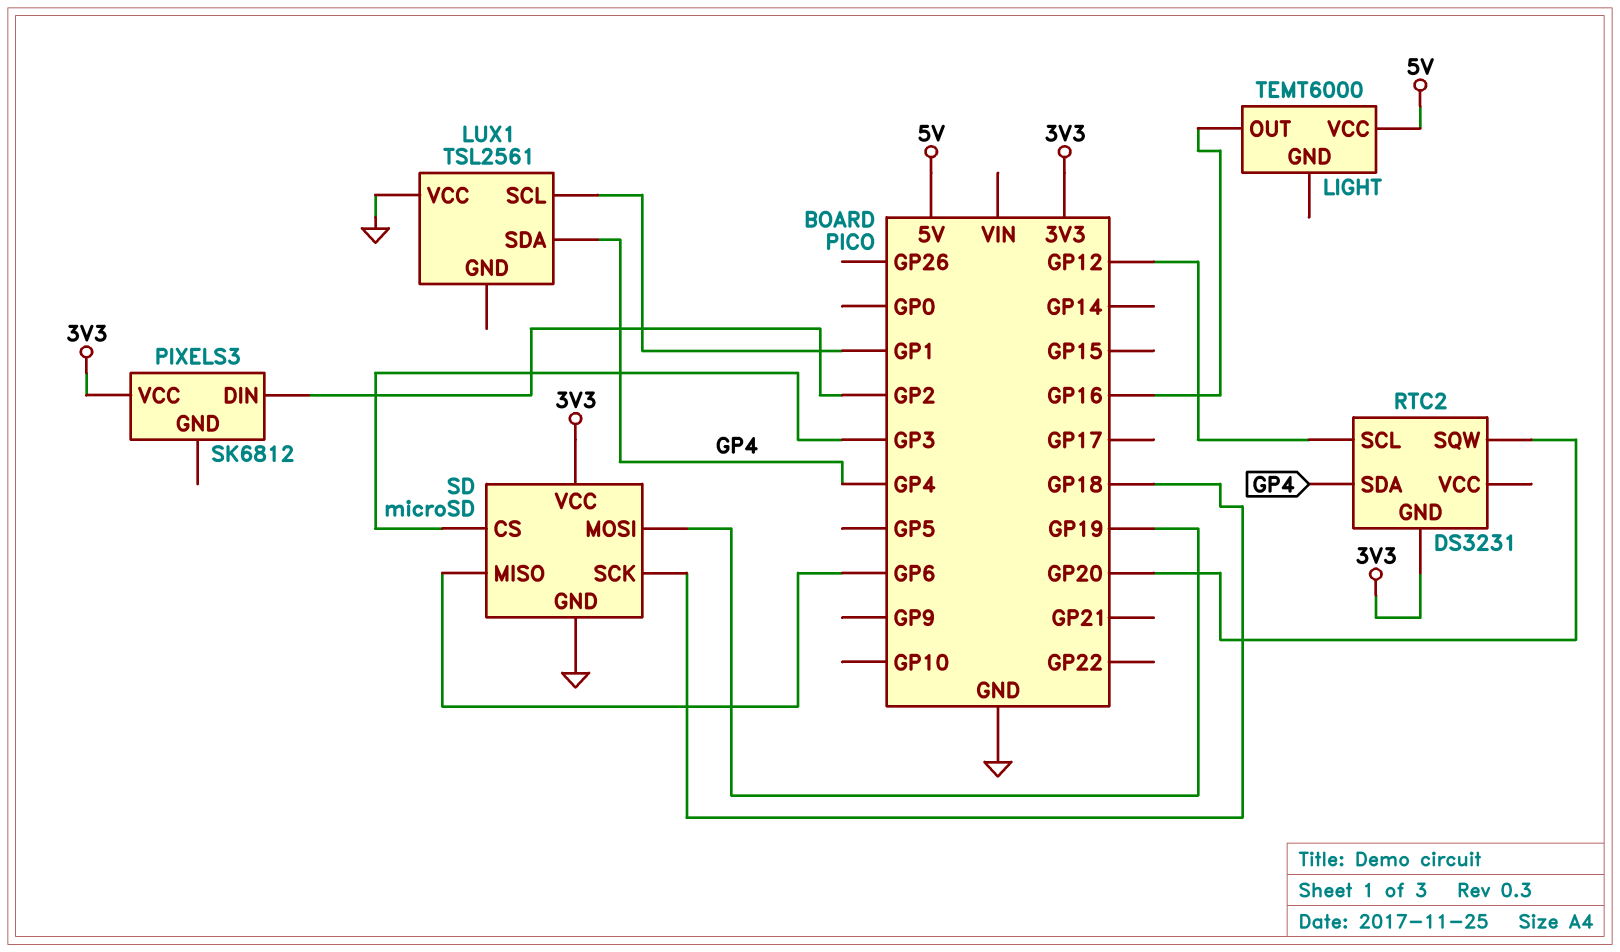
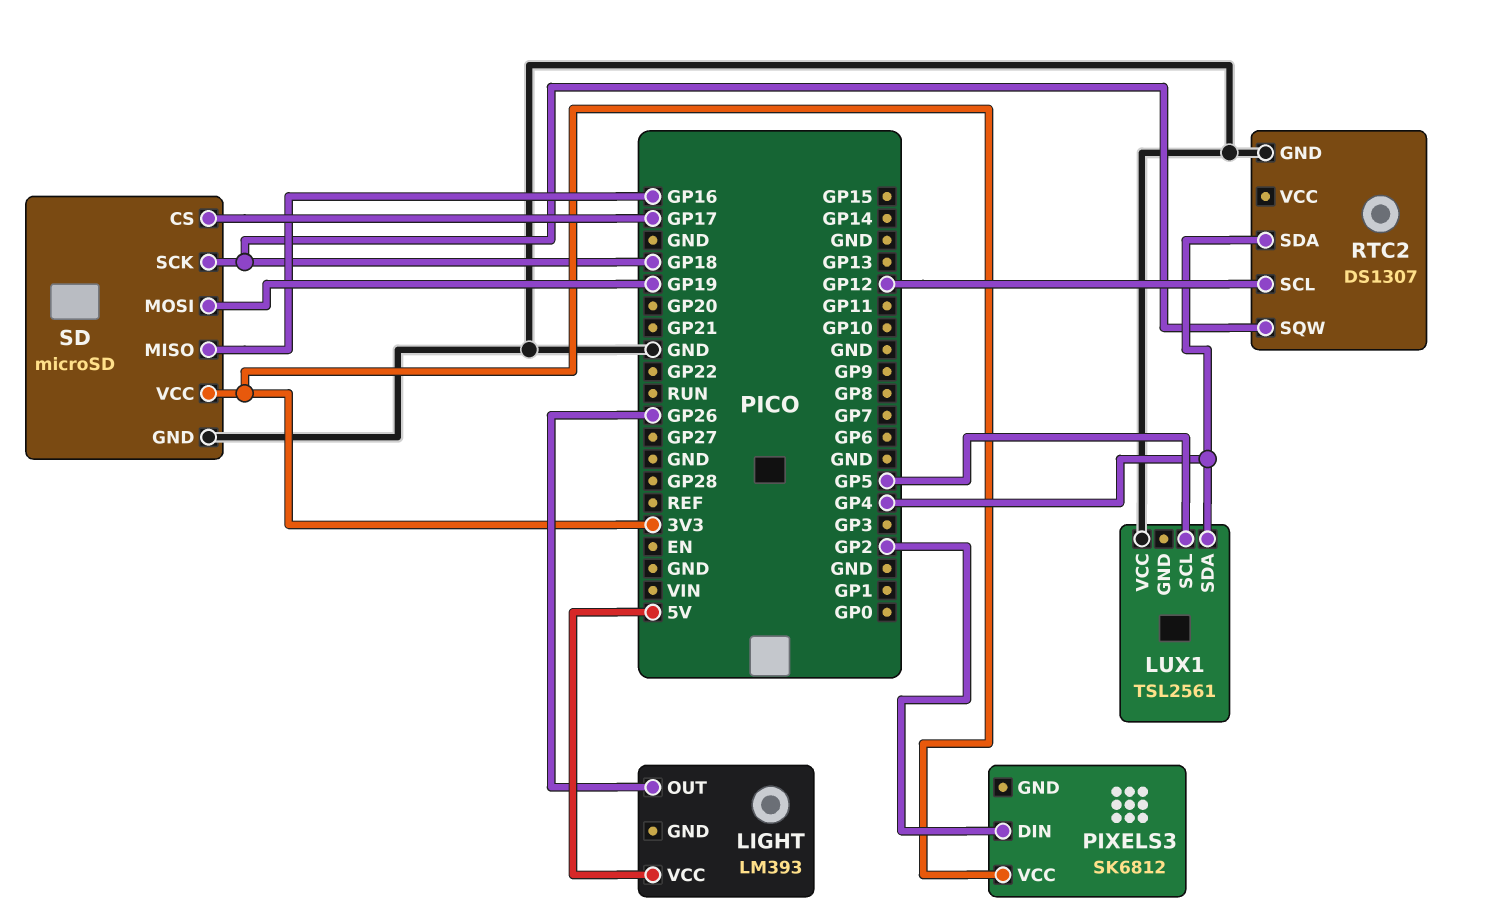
LIGHT: TEMT6000 -> LM393
LIGHT pin OUT: GP16 -> GP26
LUX1 pin SCL: GP1 -> GP5
RTC2: DS3231 -> DS1307
RTC2 pin GND: 3V3 -> GND
RTC2 pin SQW: GP20 -> GP18
SD pin CS: GP3 -> GP17
SD pin MISO: GP6 -> GP16

